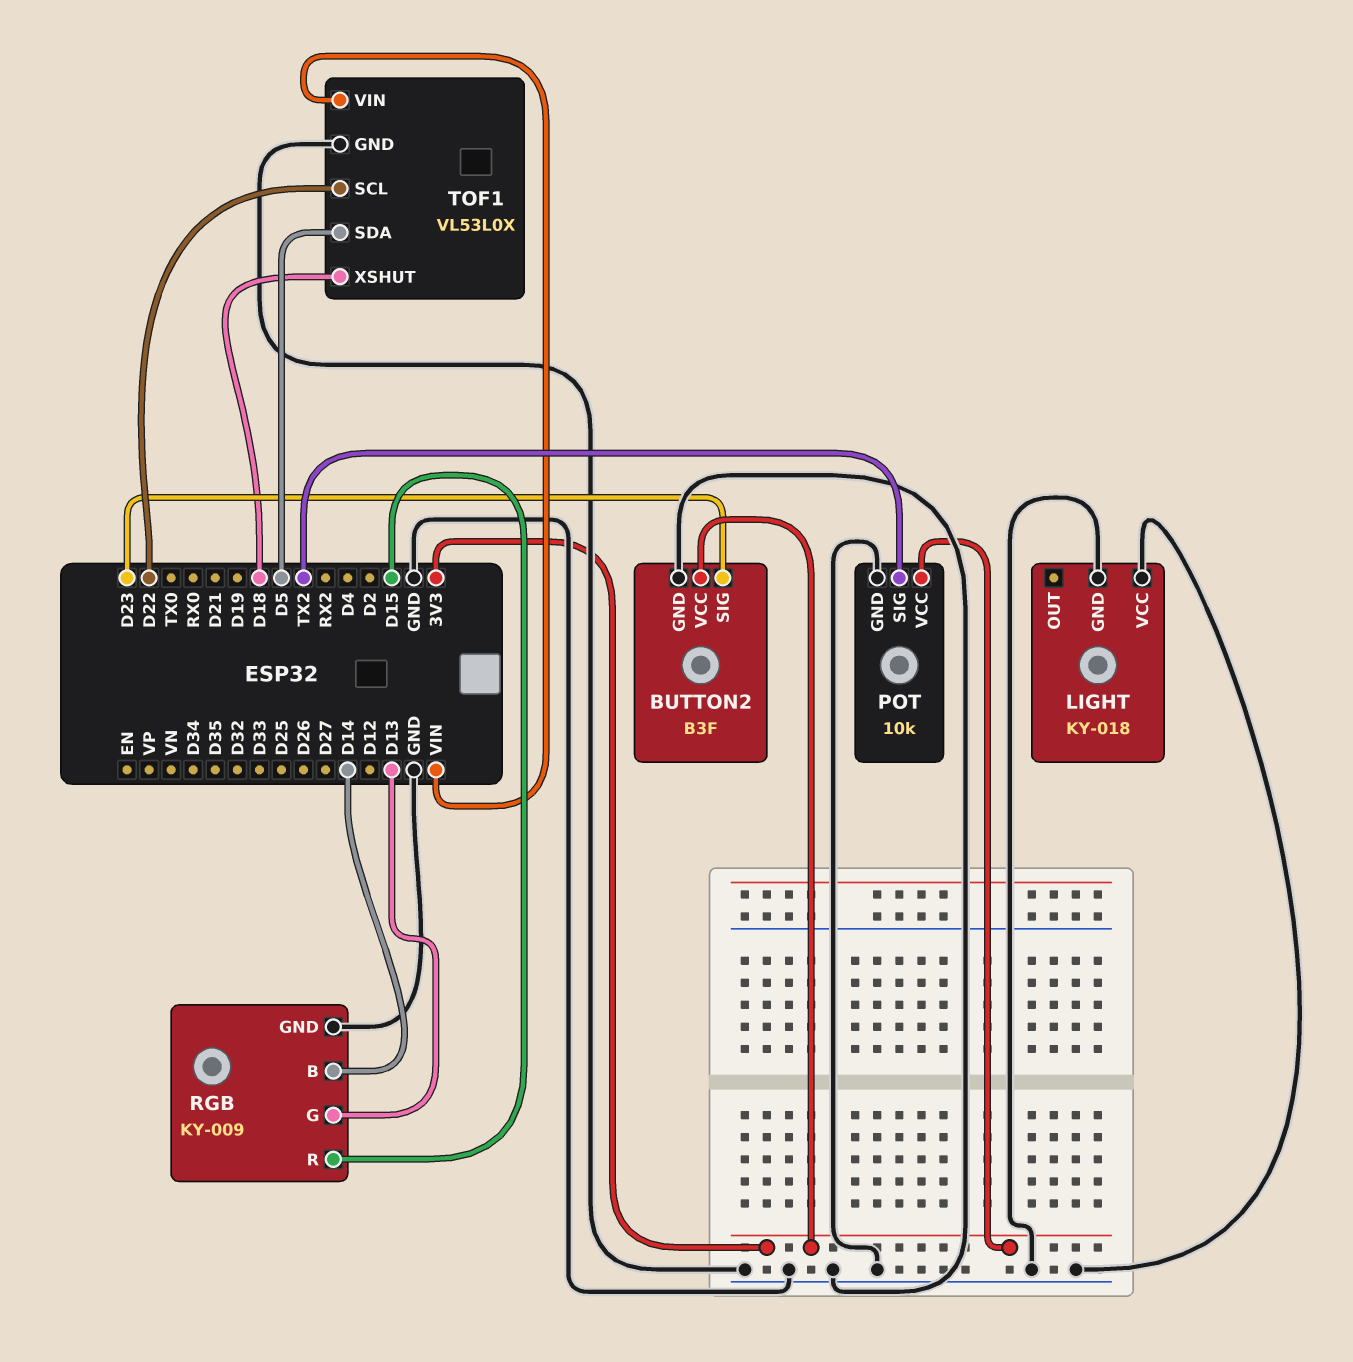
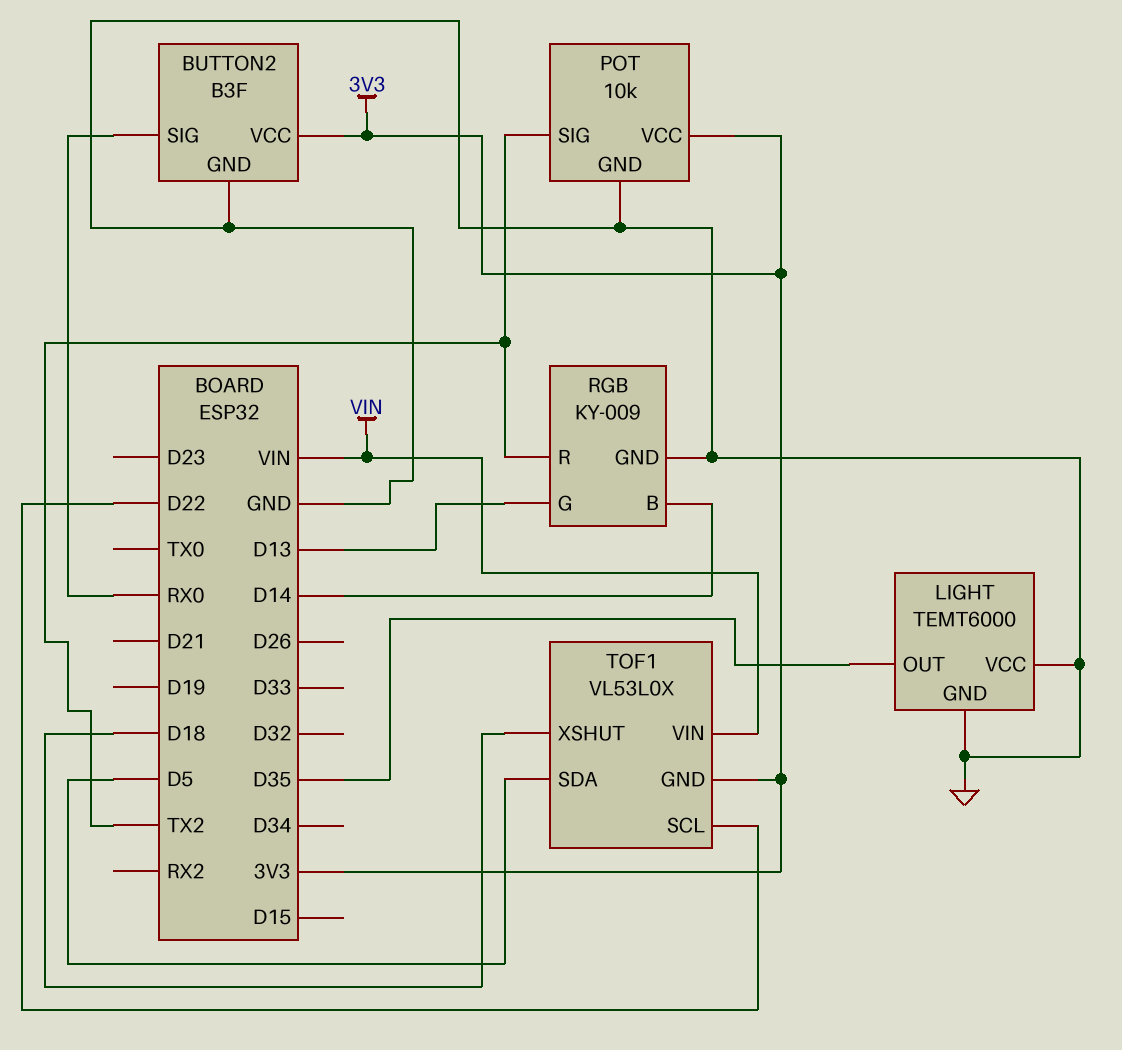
BUTTON2 pin SIG: D23 -> RX0
LIGHT: KY-018 -> TEMT6000
LIGHT pin OUT: none -> D35
RGB pin R: D15 -> TX2
TOF1 pin GND: GND -> 3V3

